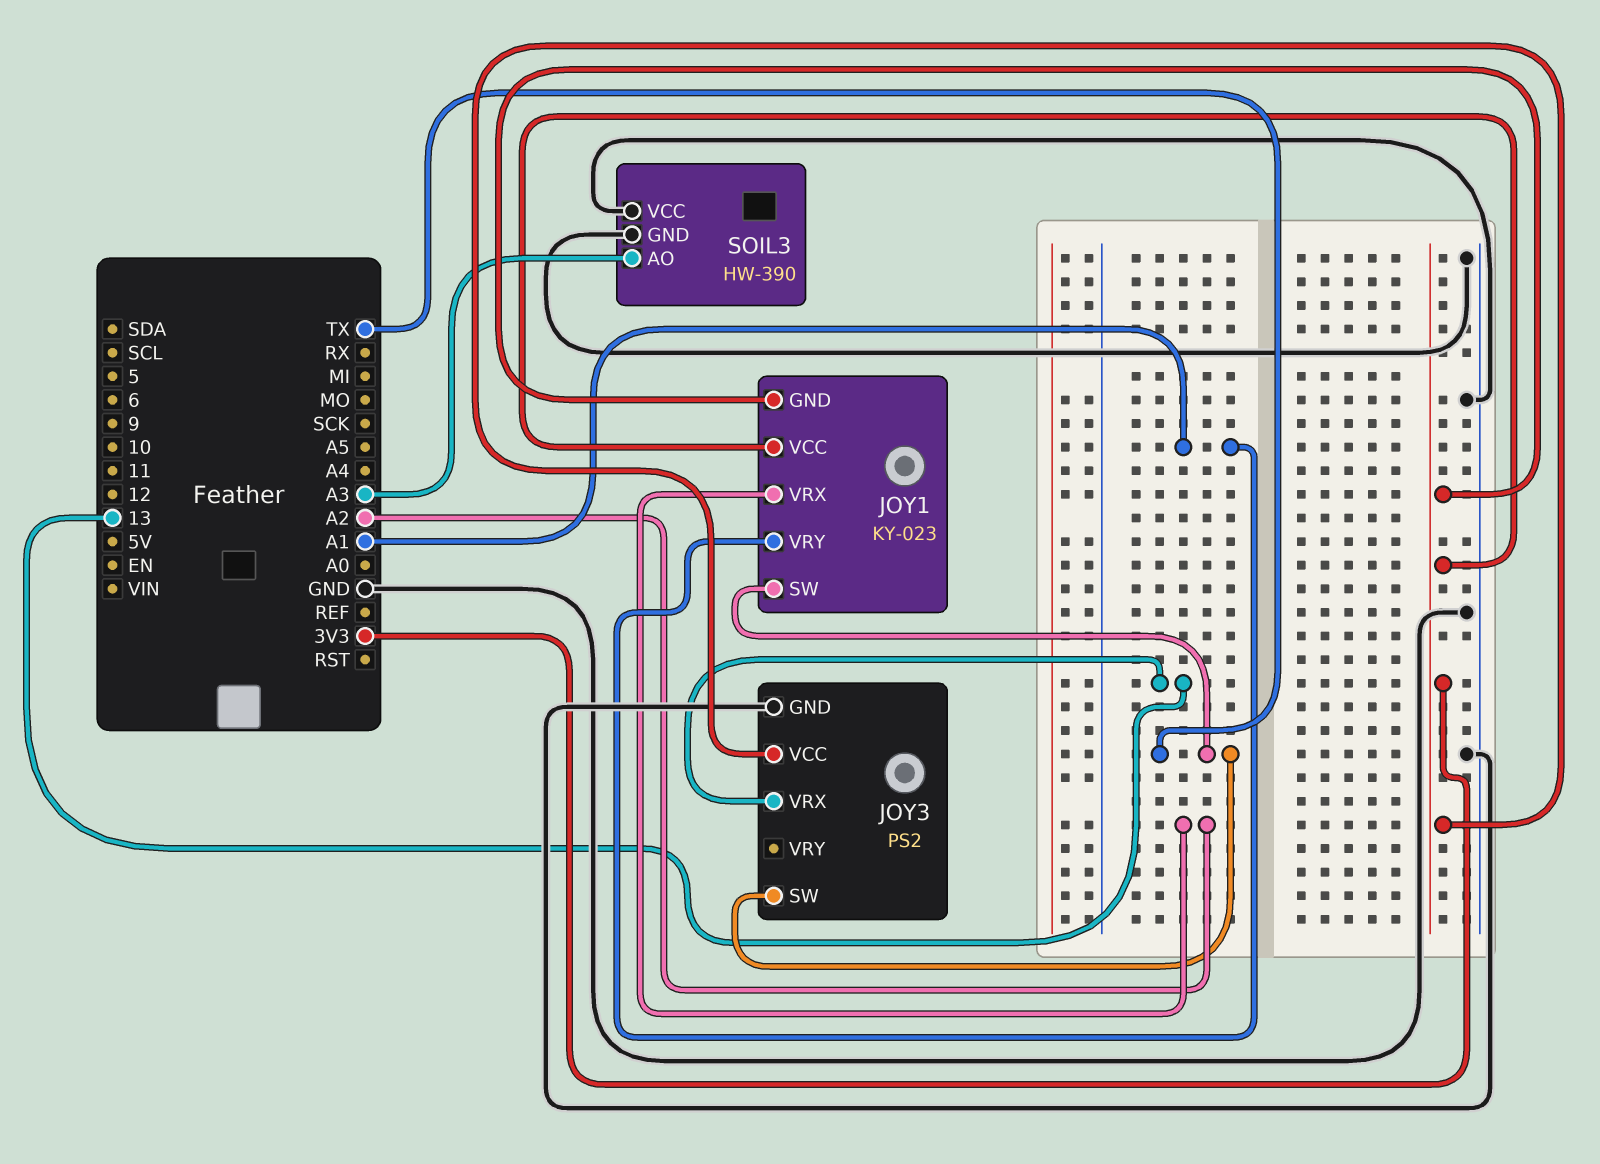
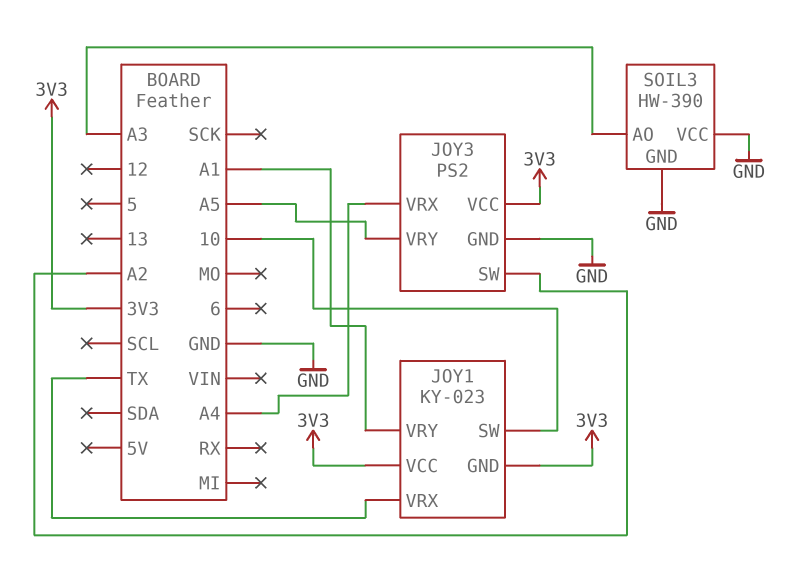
JOY1 pin SW: TX -> 10
JOY1 pin VRX: A2 -> TX
JOY3 pin SW: TX -> A2
JOY3 pin VRX: 13 -> A4
JOY3 pin VRY: none -> A5

